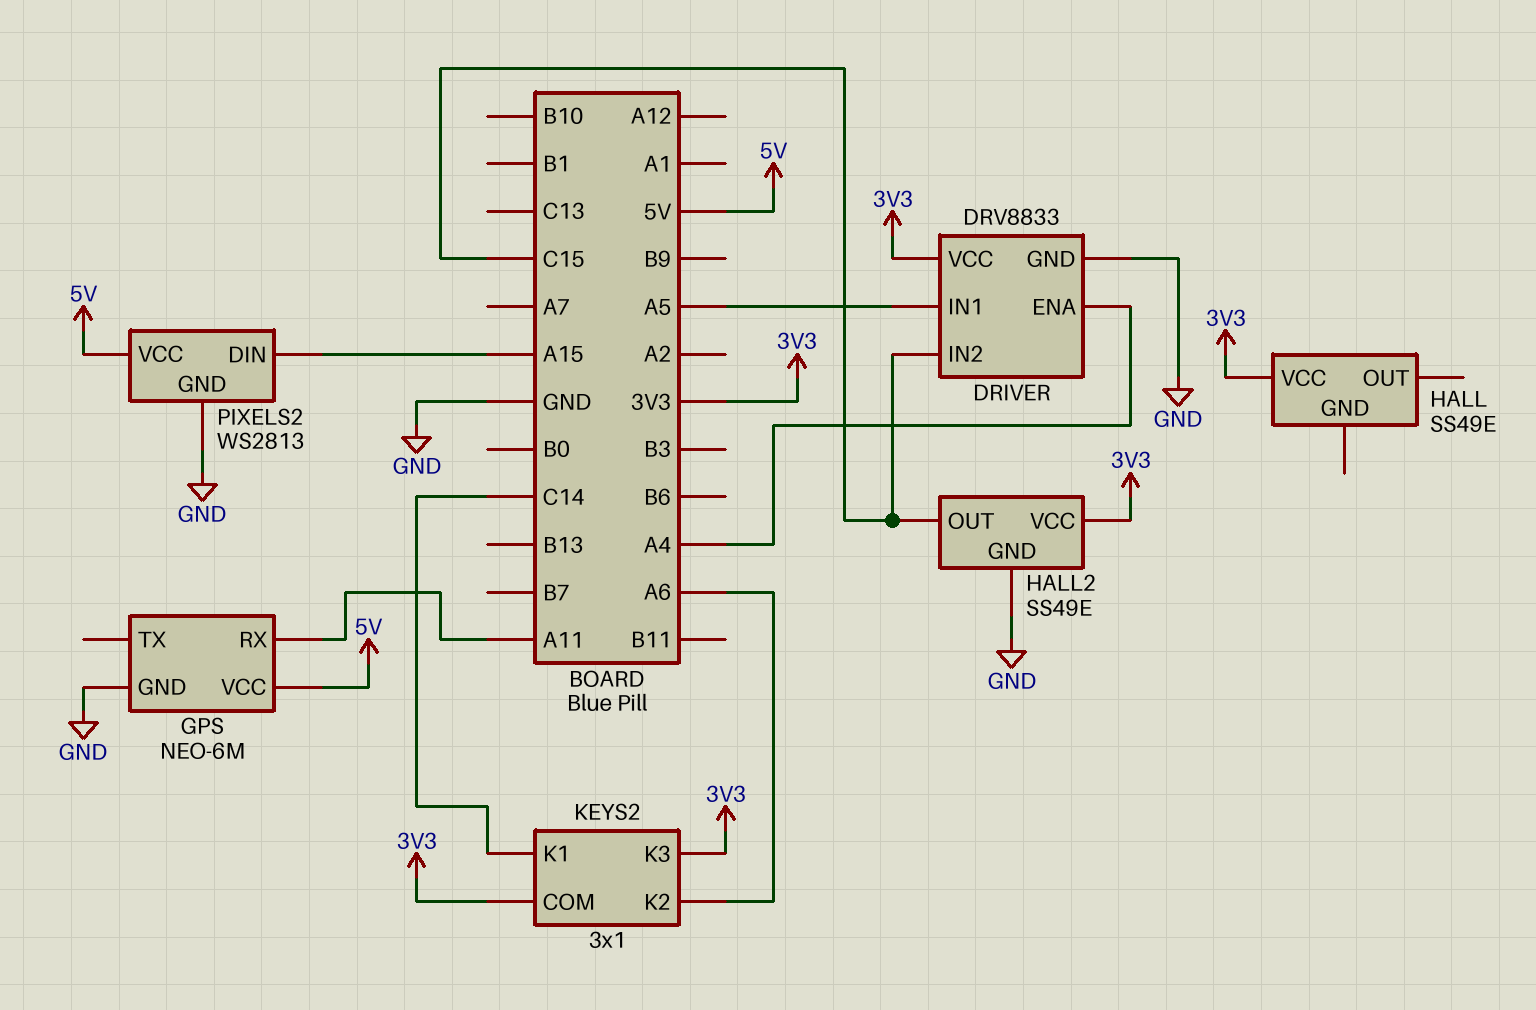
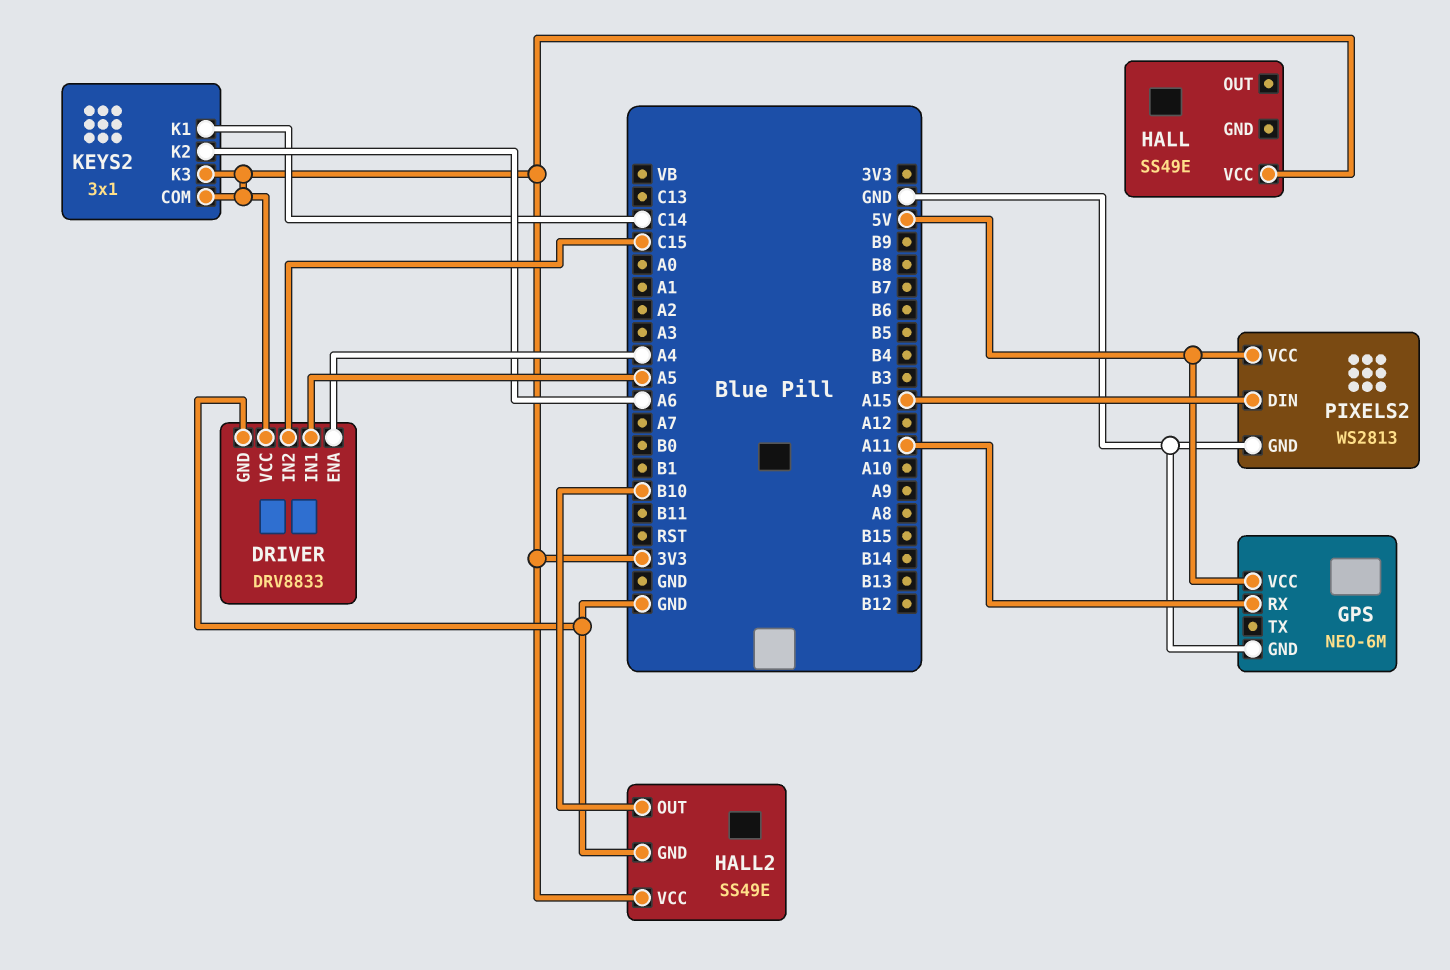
HALL2 pin OUT: C15 -> B10

